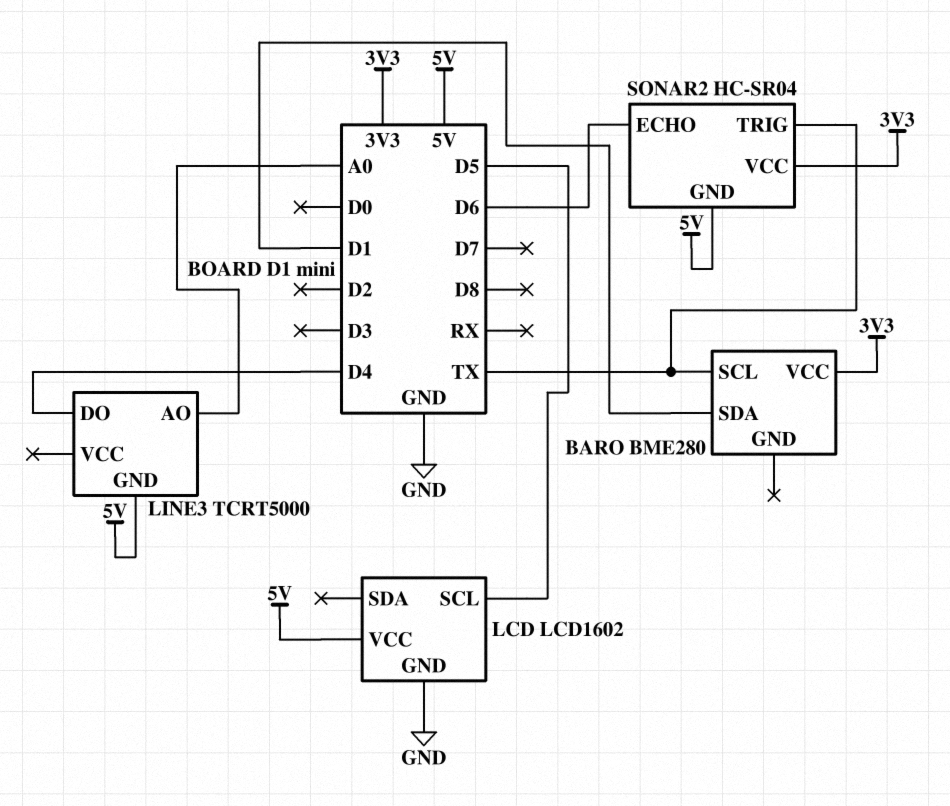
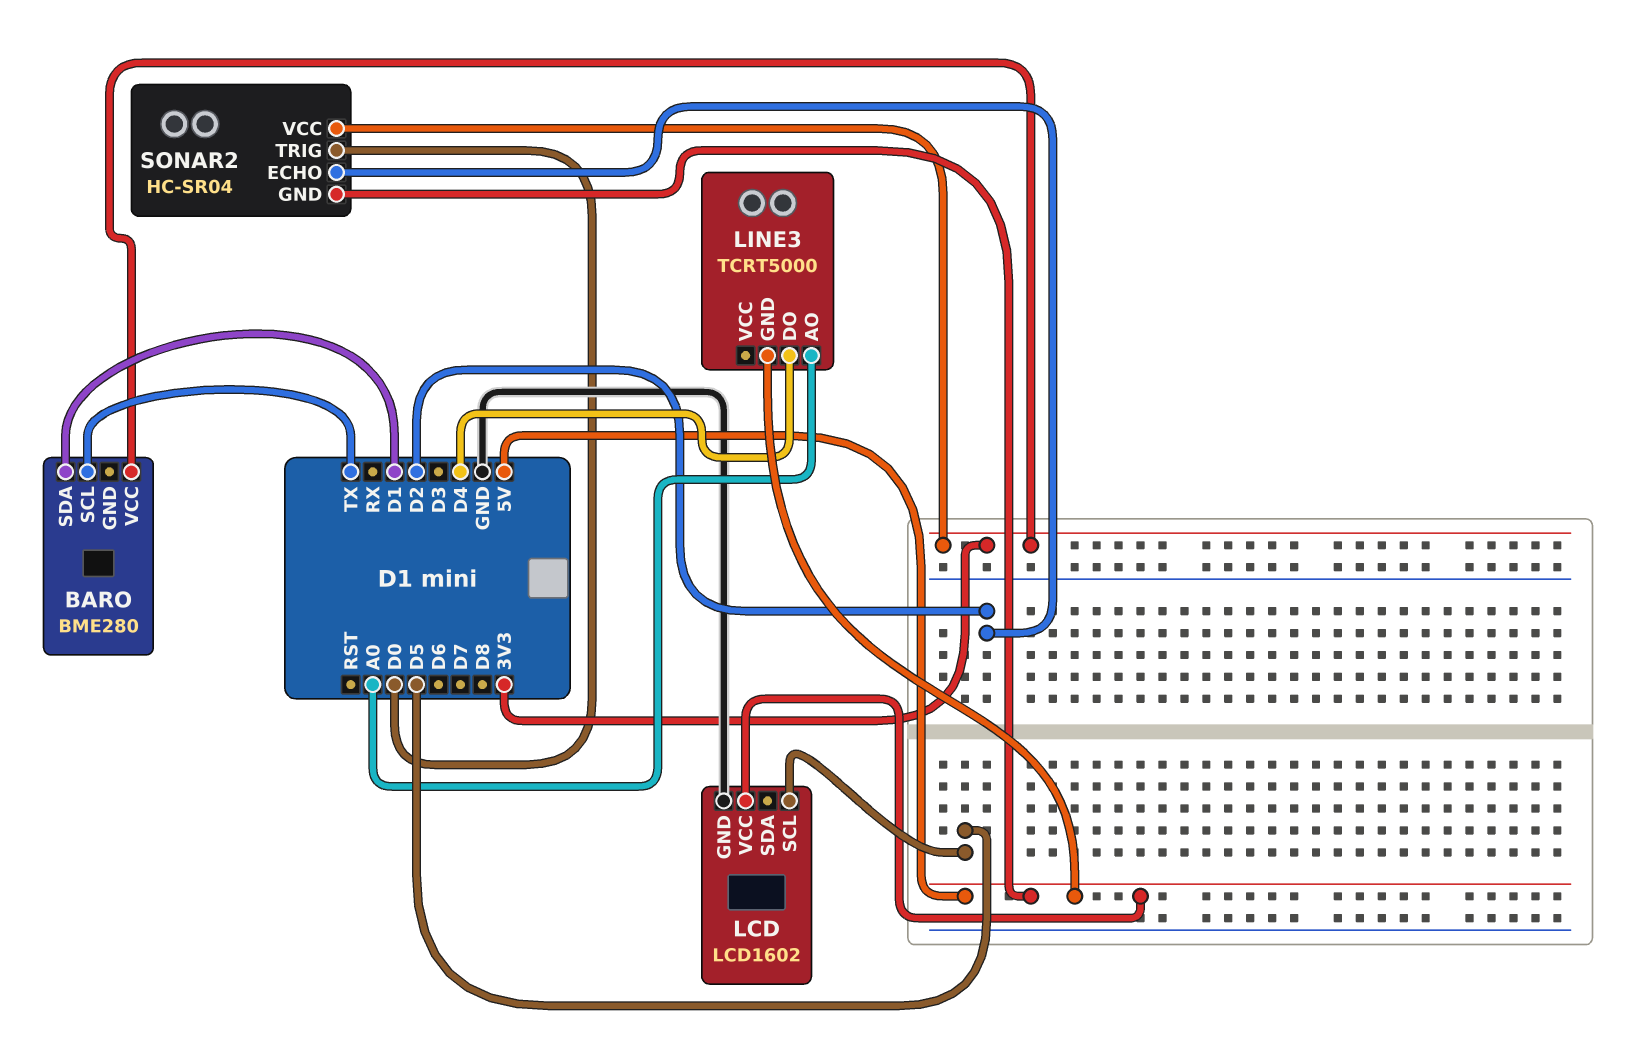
SONAR2 pin ECHO: D6 -> D2
SONAR2 pin TRIG: TX -> D0

